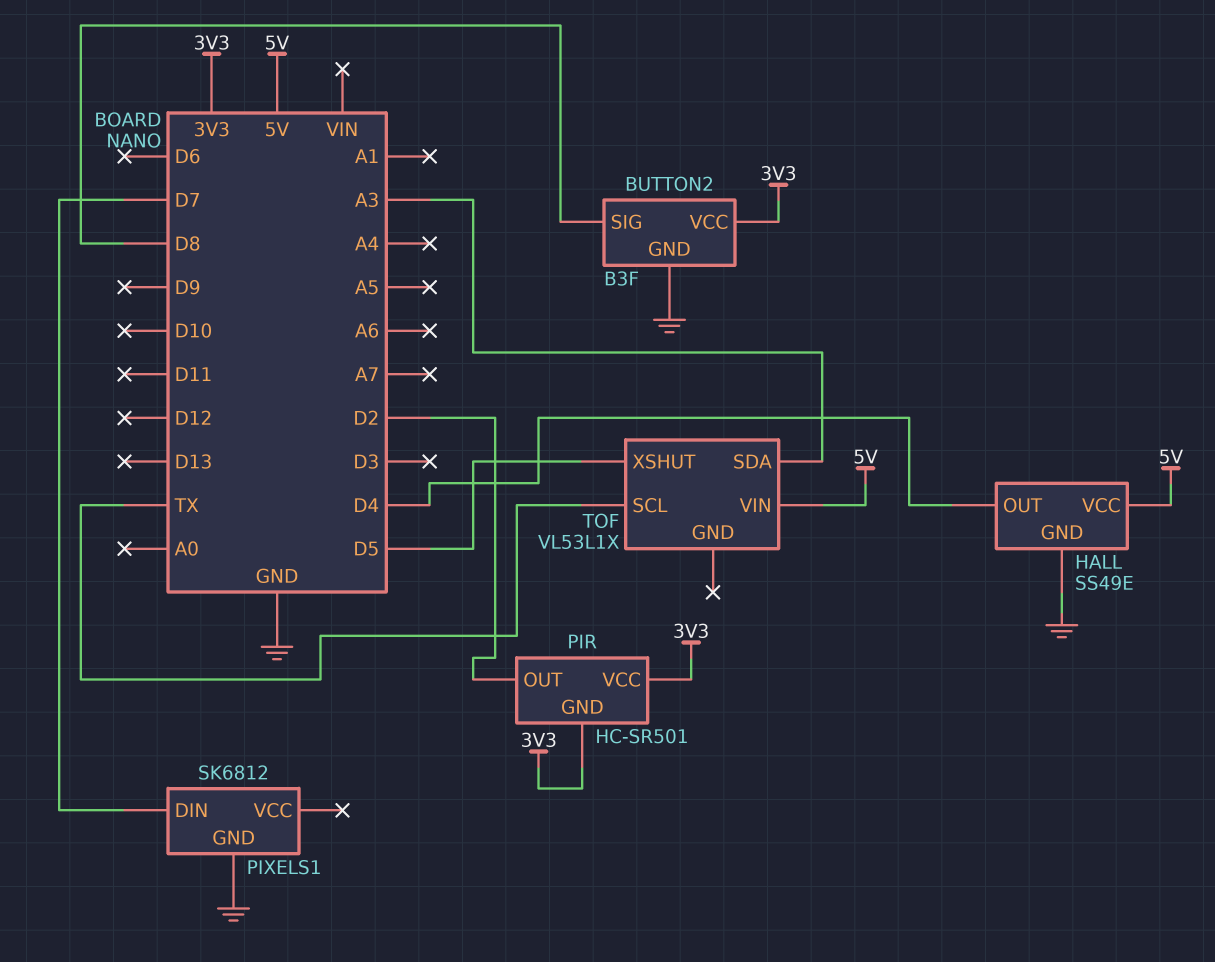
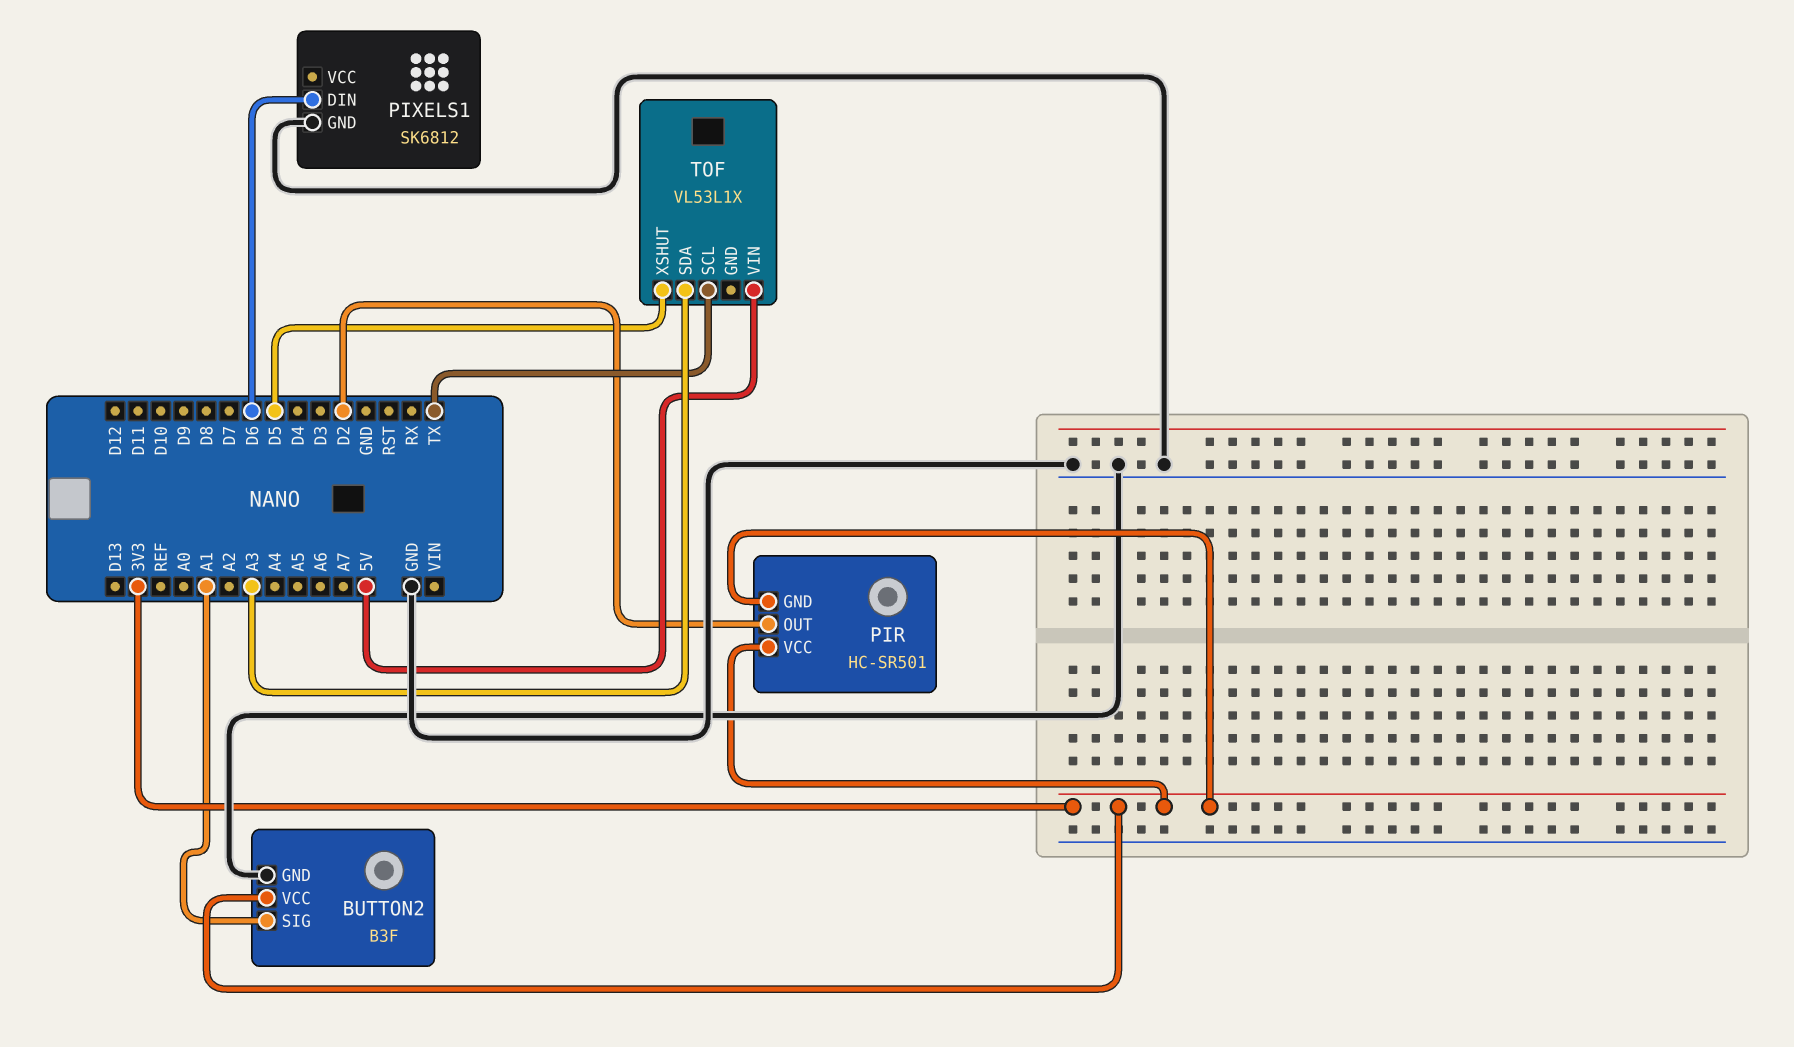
BUTTON2 pin SIG: D8 -> A1
HALL: SS49E -> none
HALL pin GND: GND -> none
HALL pin OUT: D4 -> none
HALL pin VCC: 5V -> none
PIXELS1 pin DIN: D7 -> D6

